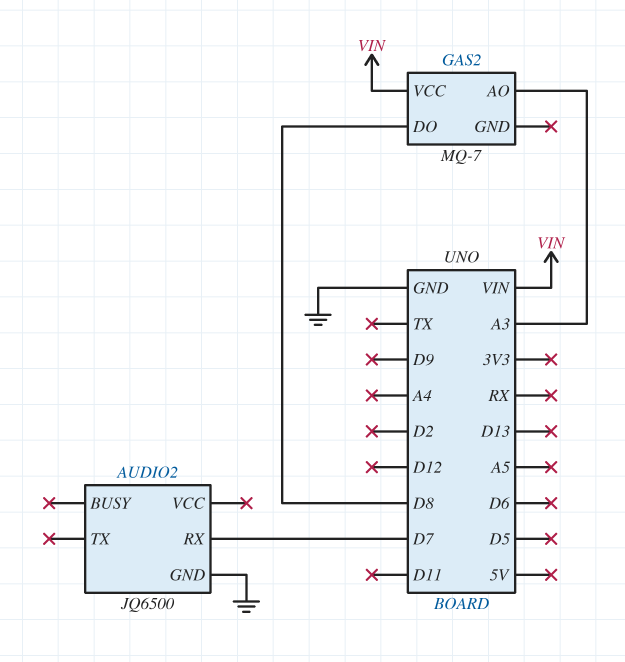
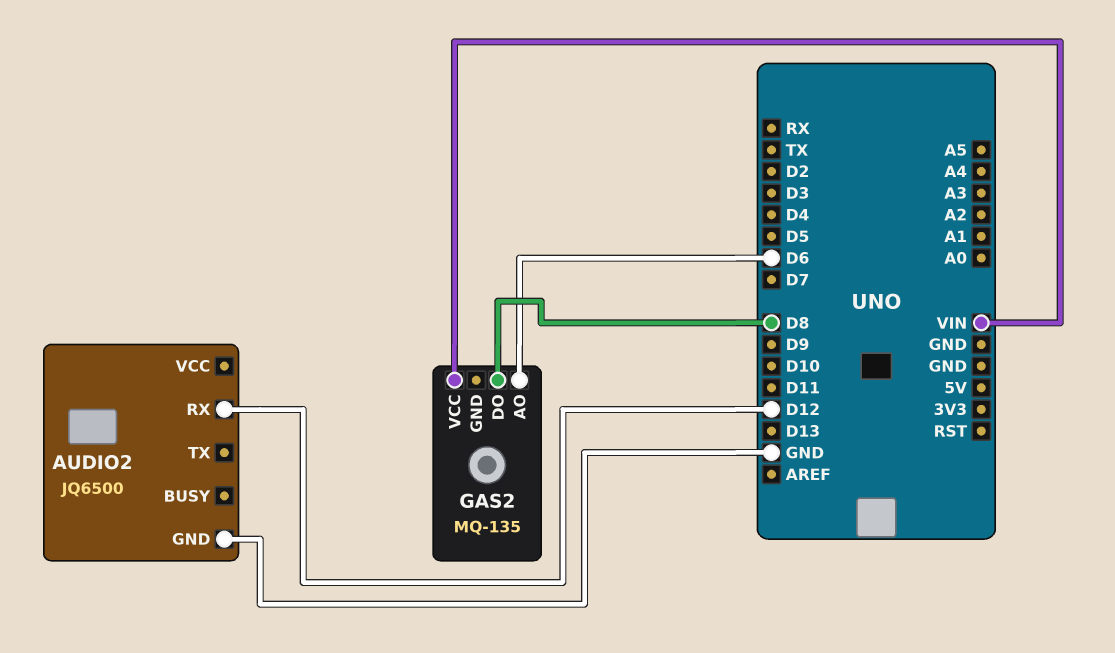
AUDIO2 pin RX: D7 -> D12
GAS2: MQ-7 -> MQ-135
GAS2 pin AO: A3 -> D6

